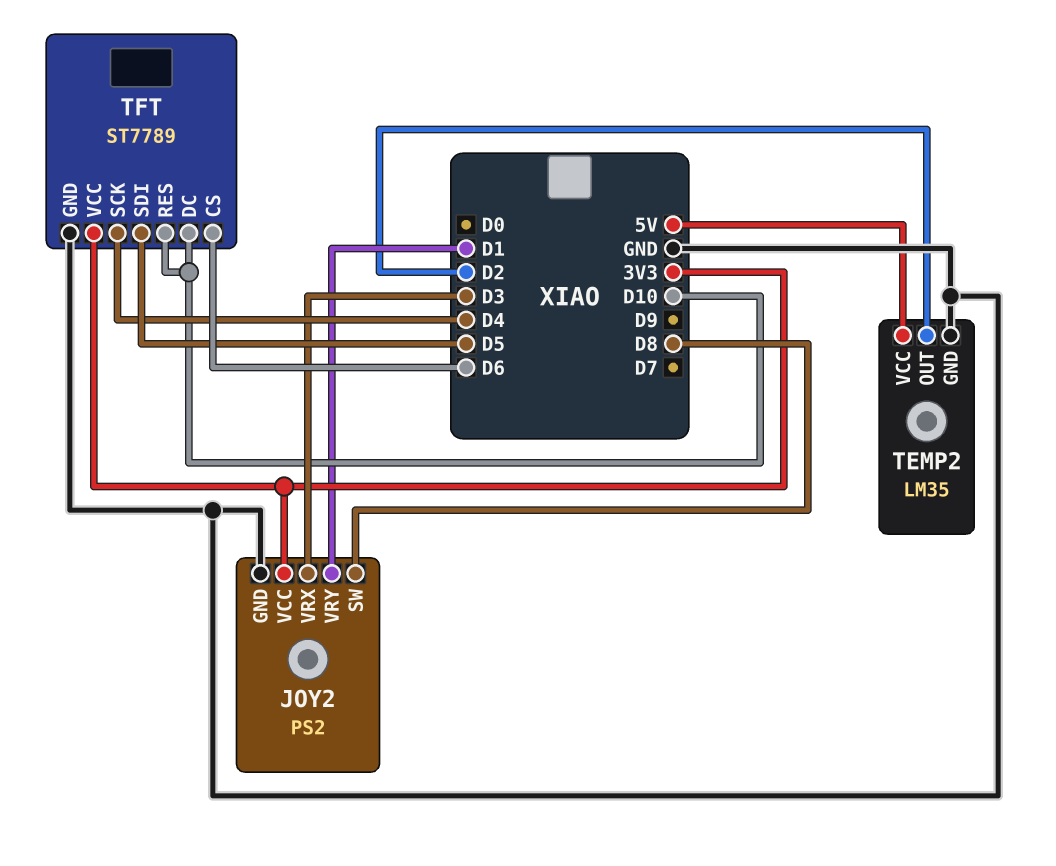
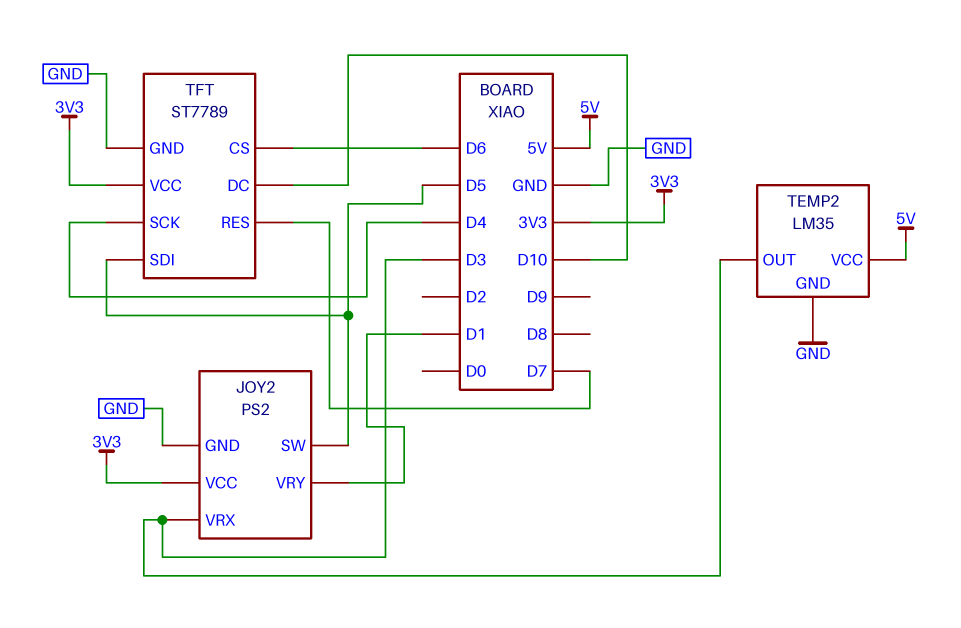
JOY2 pin SW: D8 -> D5
TEMP2 pin OUT: D2 -> D3
TFT pin RES: D10 -> D7

